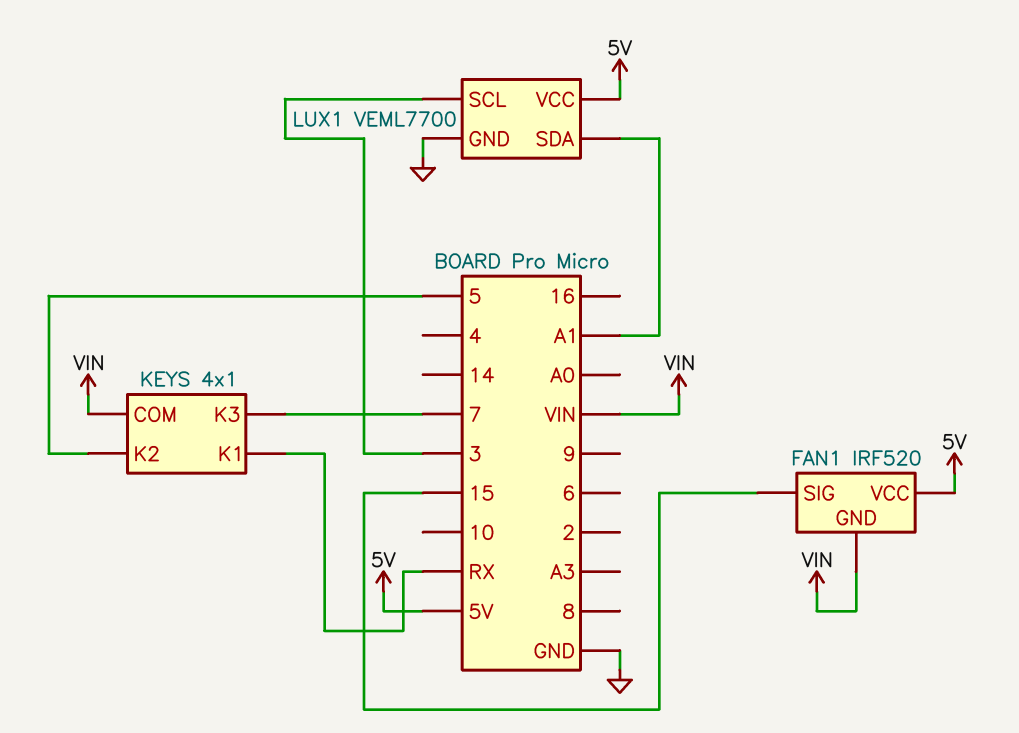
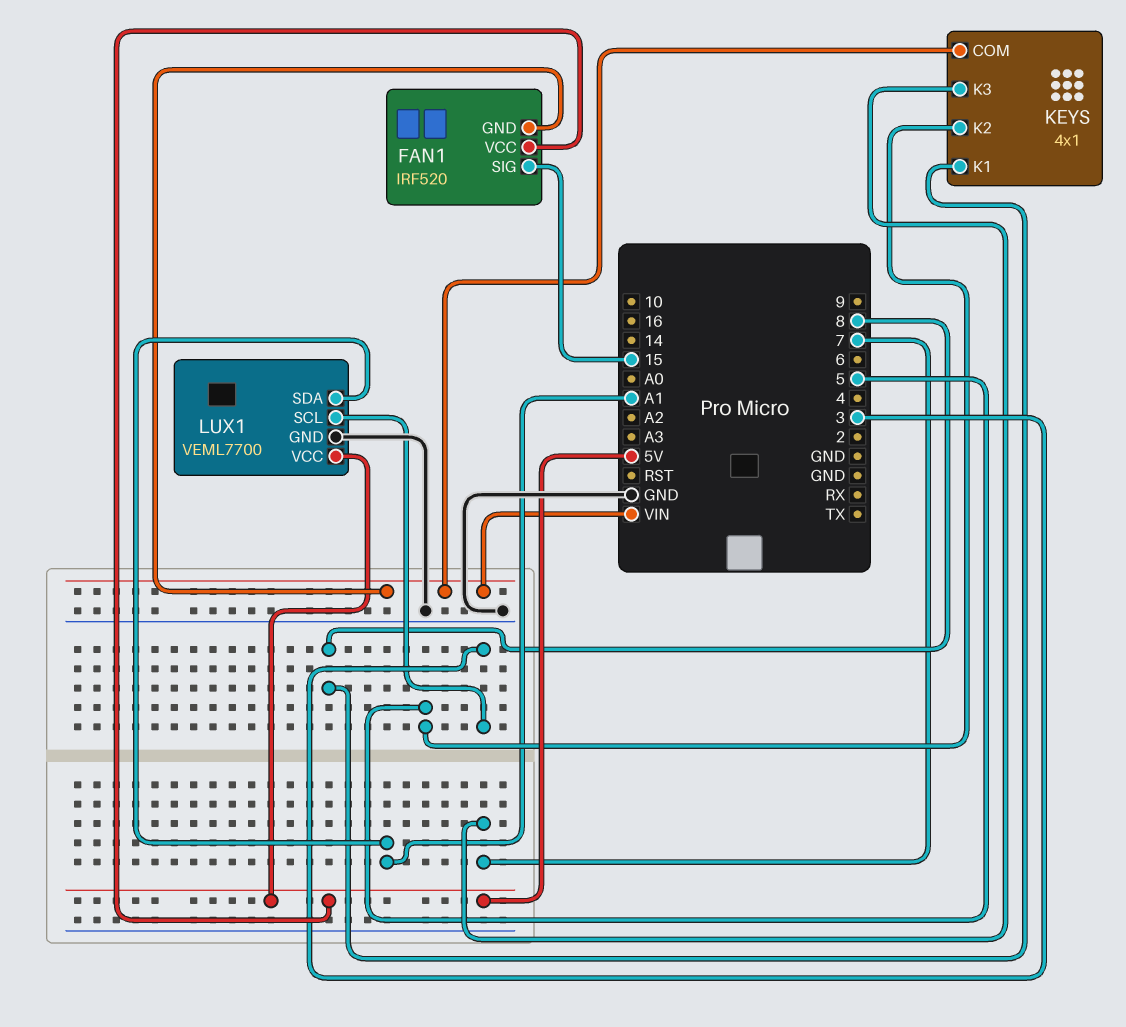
KEYS pin K1: RX -> 8

